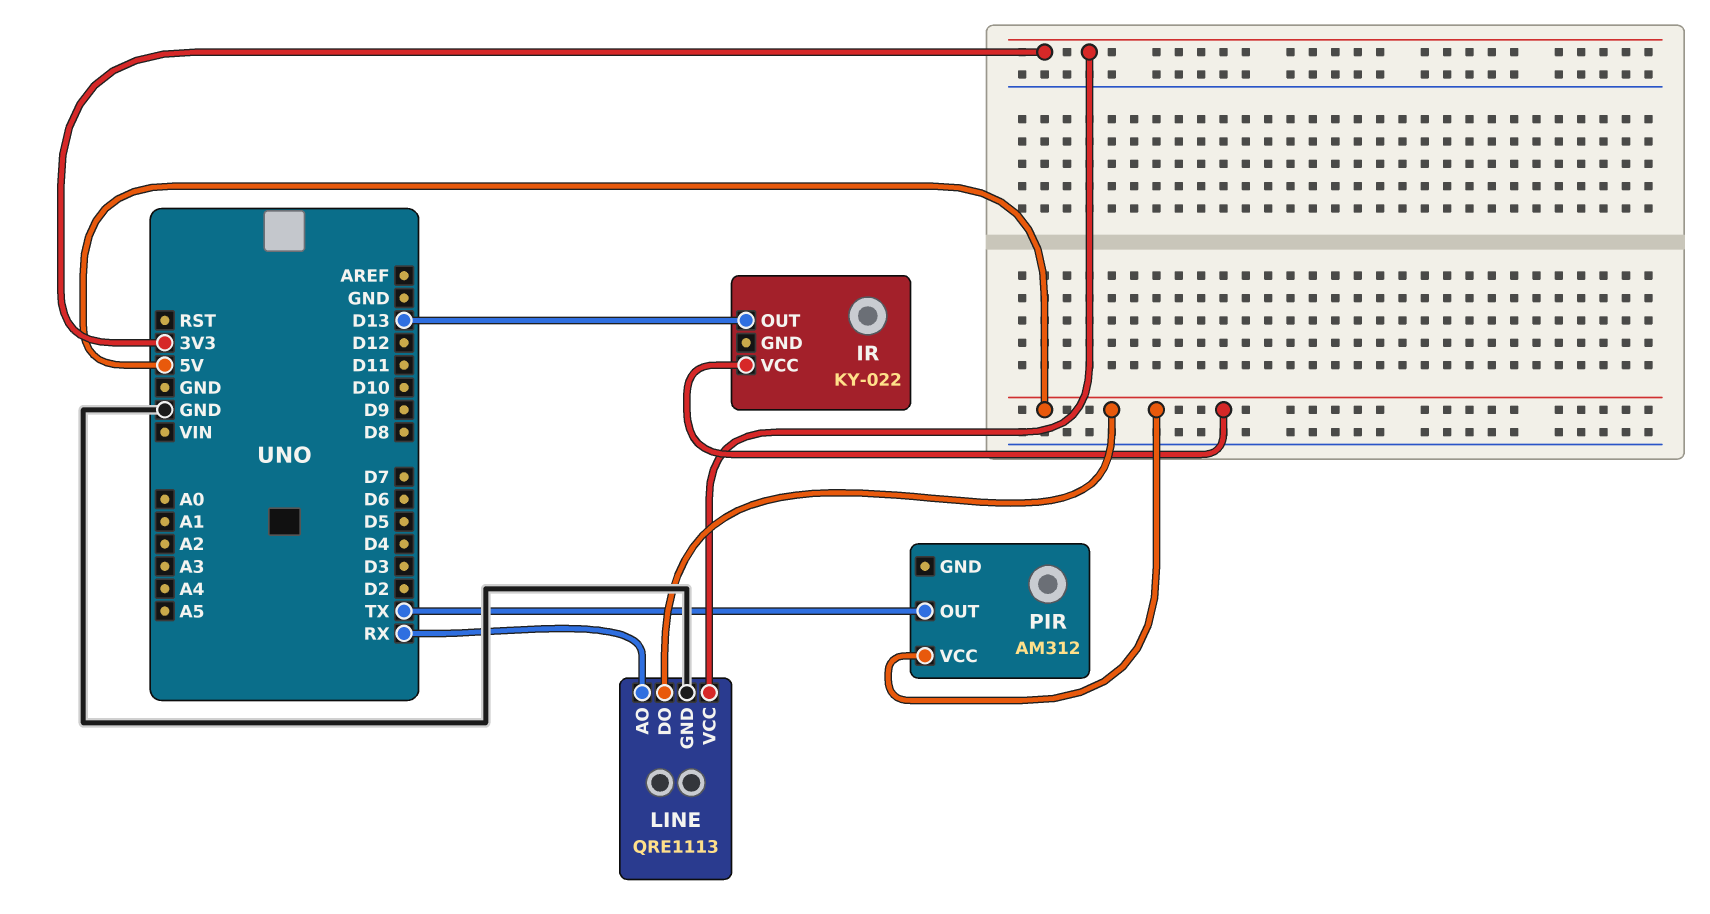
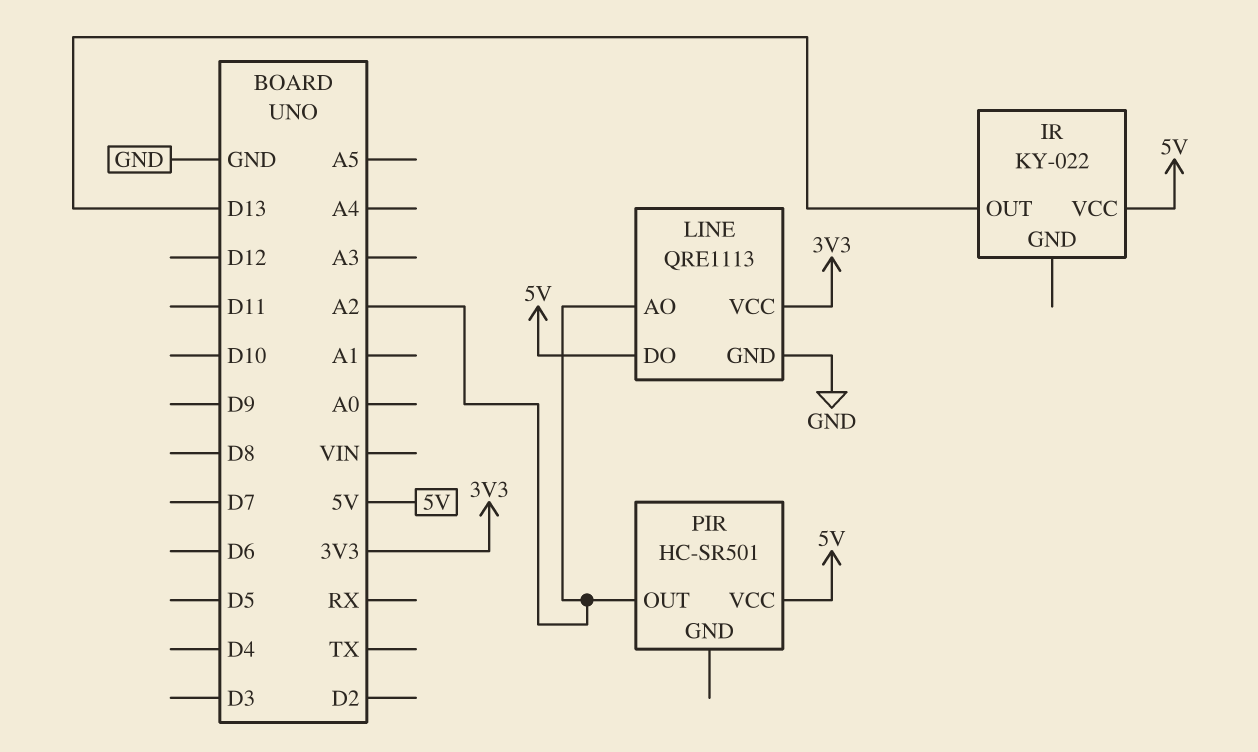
LINE pin AO: RX -> A2
PIR: AM312 -> HC-SR501
PIR pin OUT: TX -> A2

